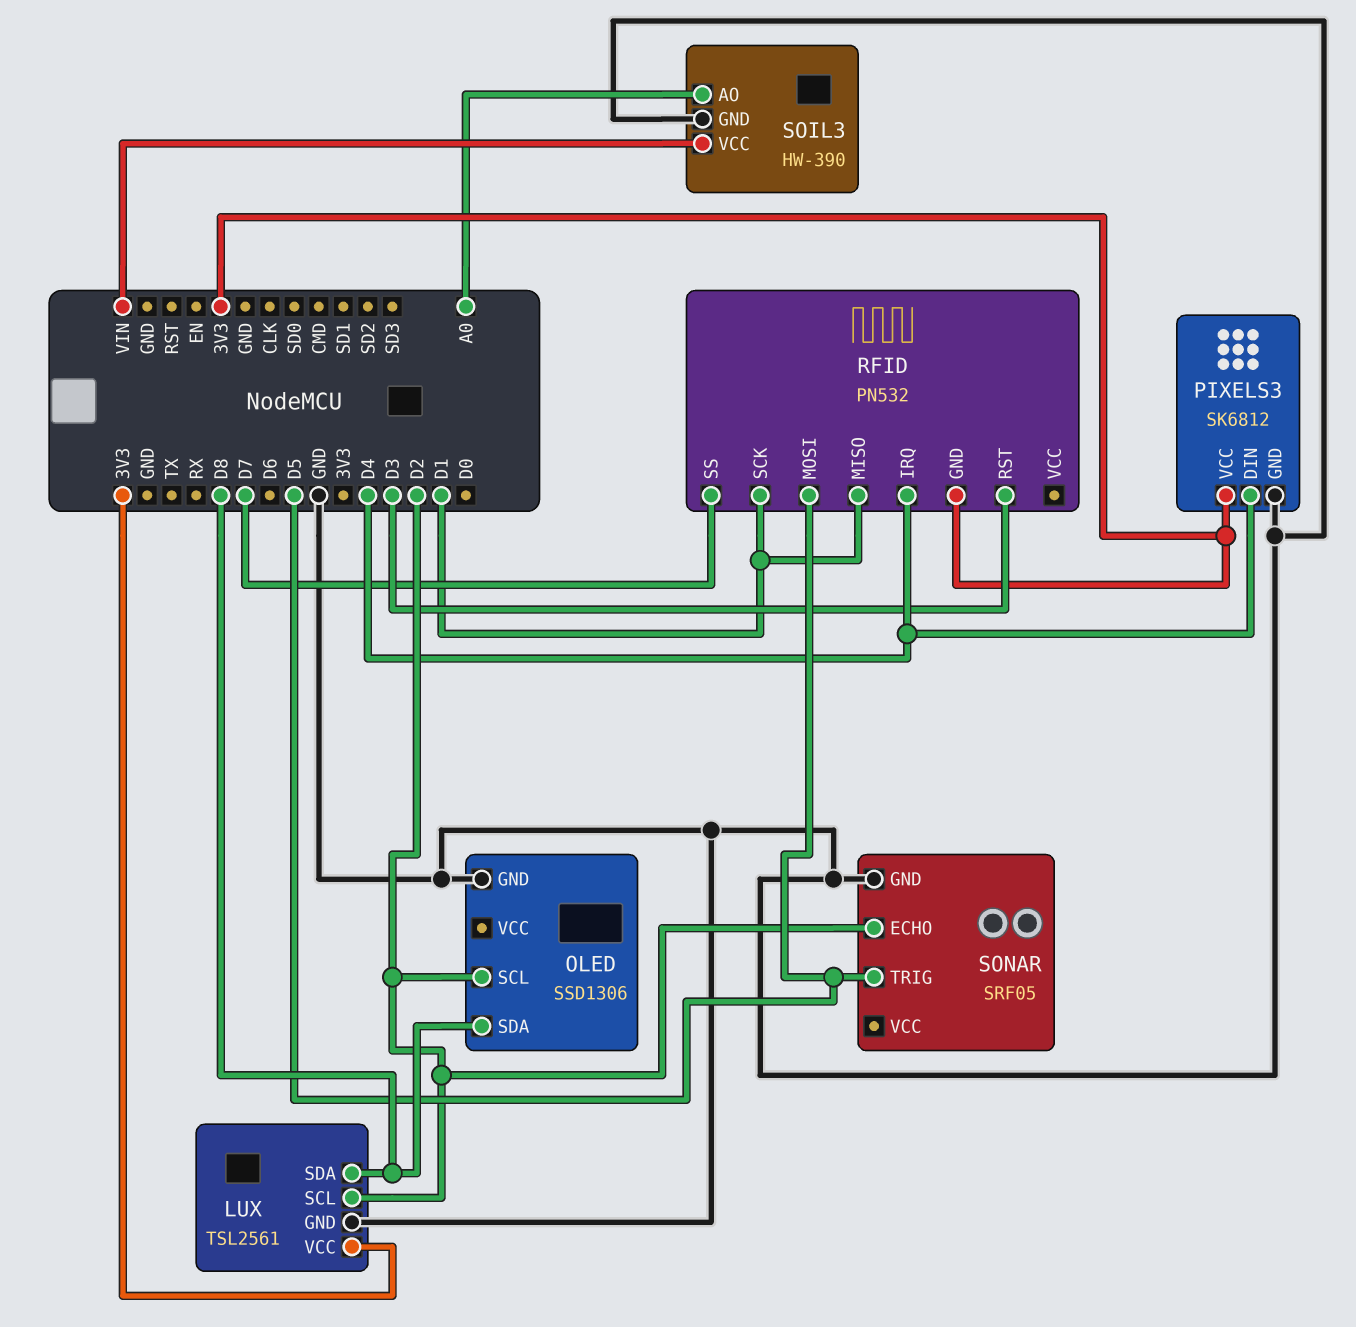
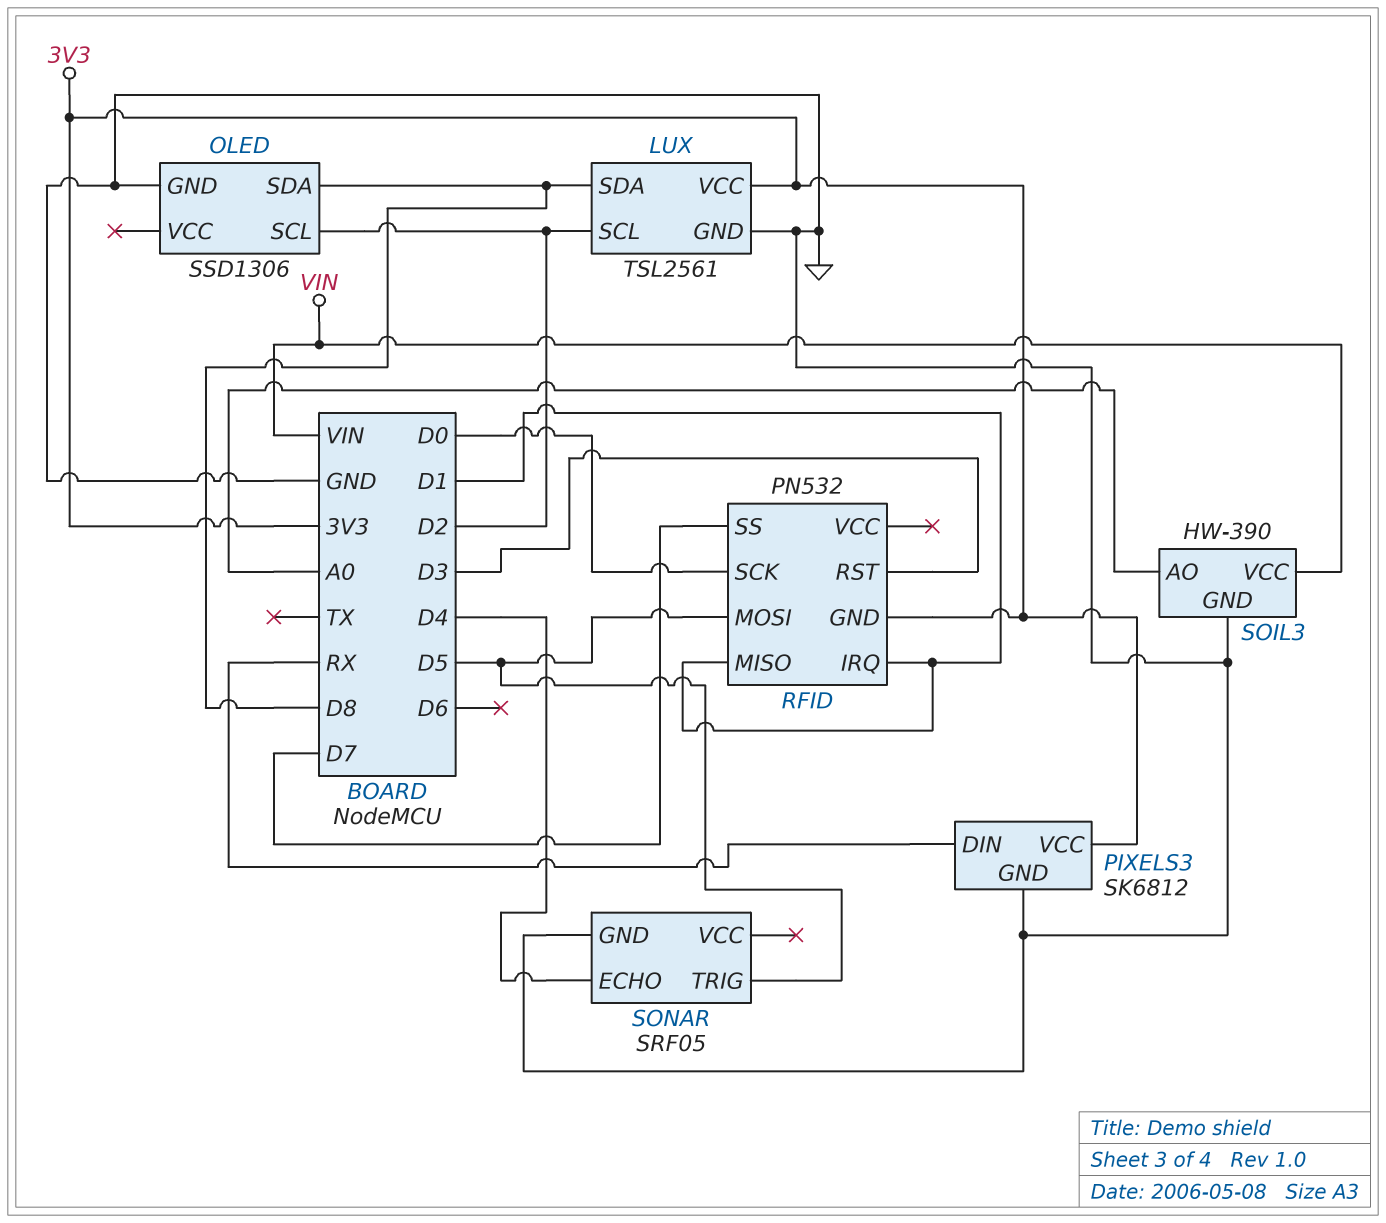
PIXELS3 pin DIN: D4 -> RX
RFID pin IRQ: D4 -> D1
RFID pin SCK: D1 -> D0
SONAR pin ECHO: D2 -> D4

